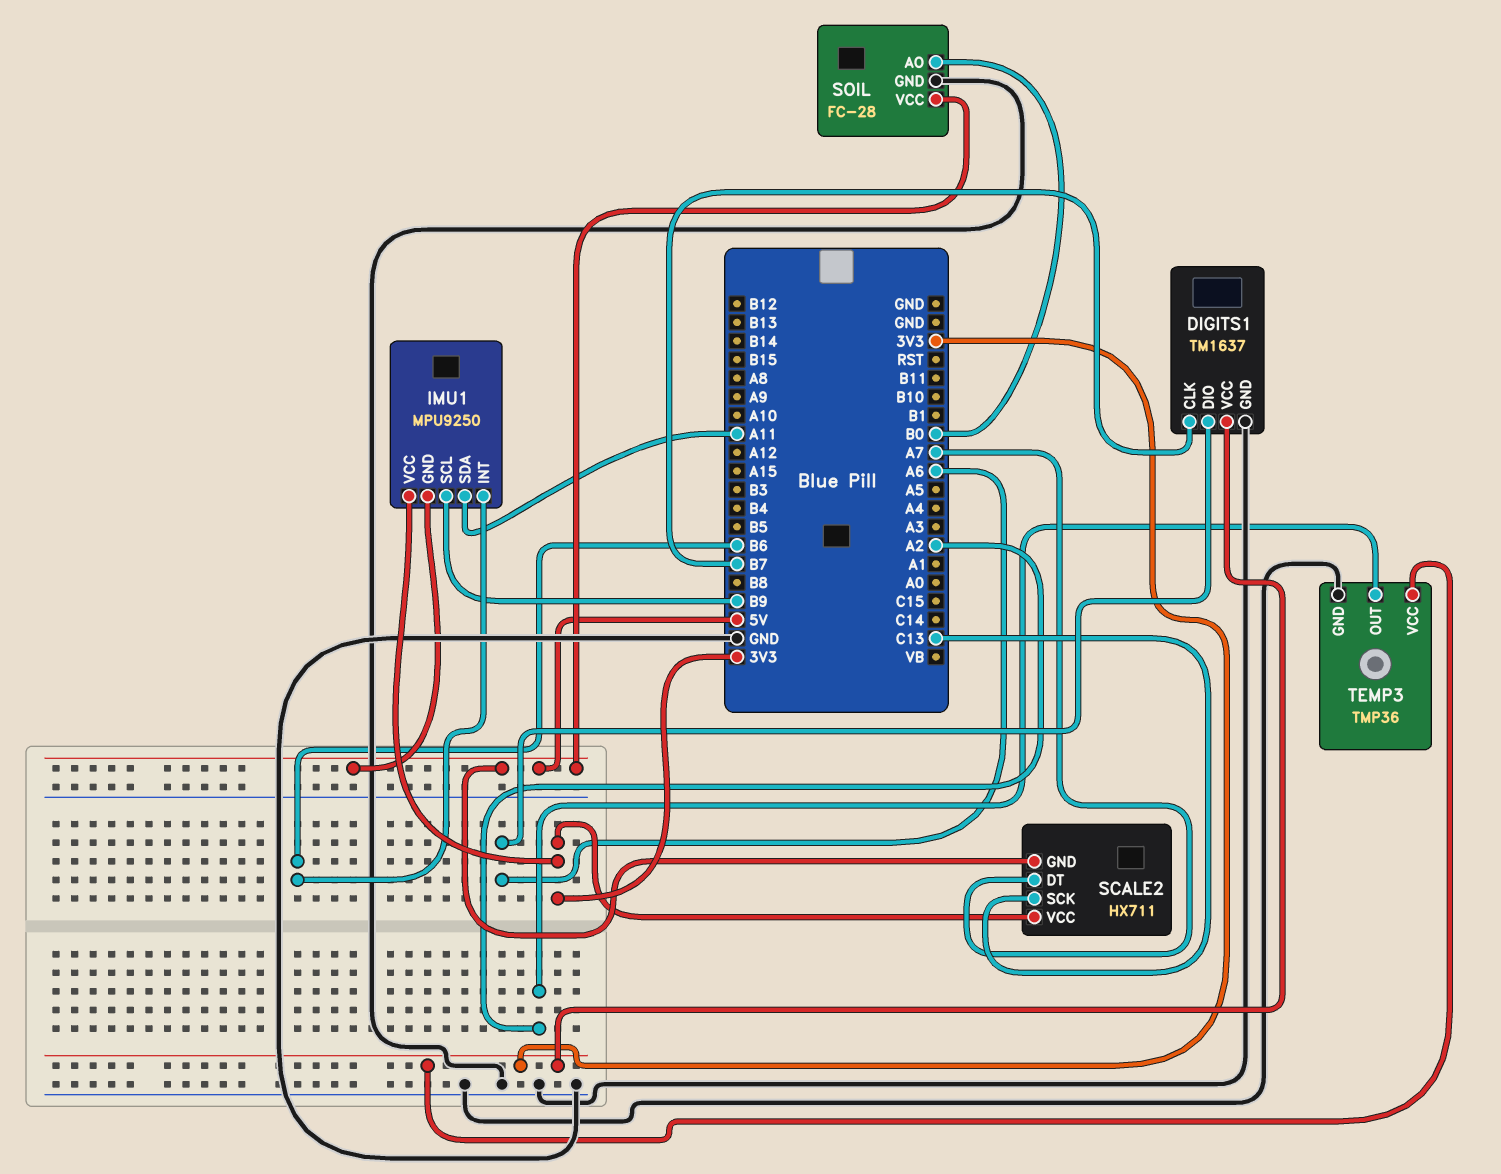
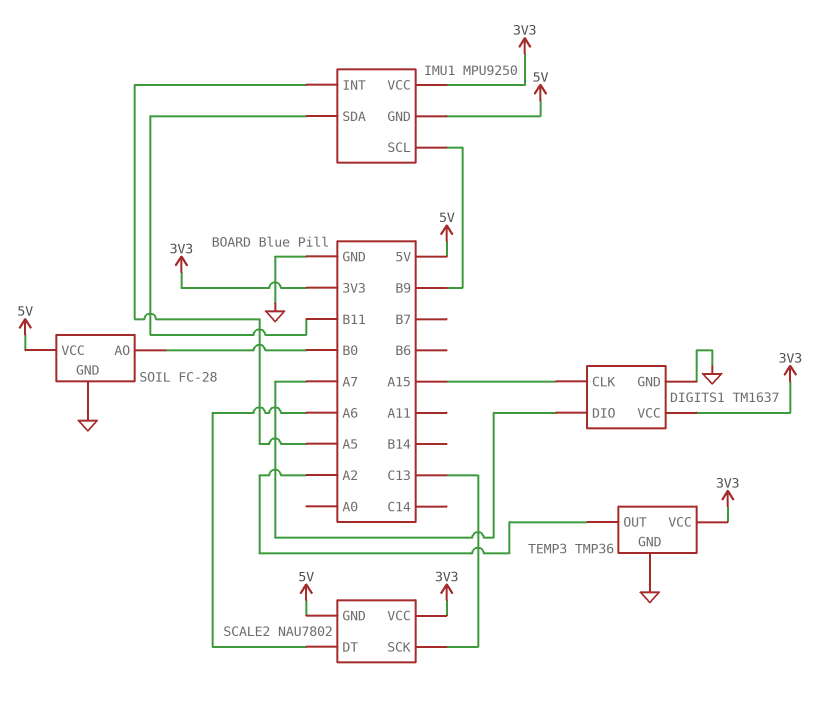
DIGITS1 pin CLK: B7 -> A15
DIGITS1 pin DIO: A6 -> A7
IMU1 pin INT: B6 -> A5
IMU1 pin SDA: A11 -> B11
SCALE2: HX711 -> NAU7802
SCALE2 pin DT: A7 -> A6

